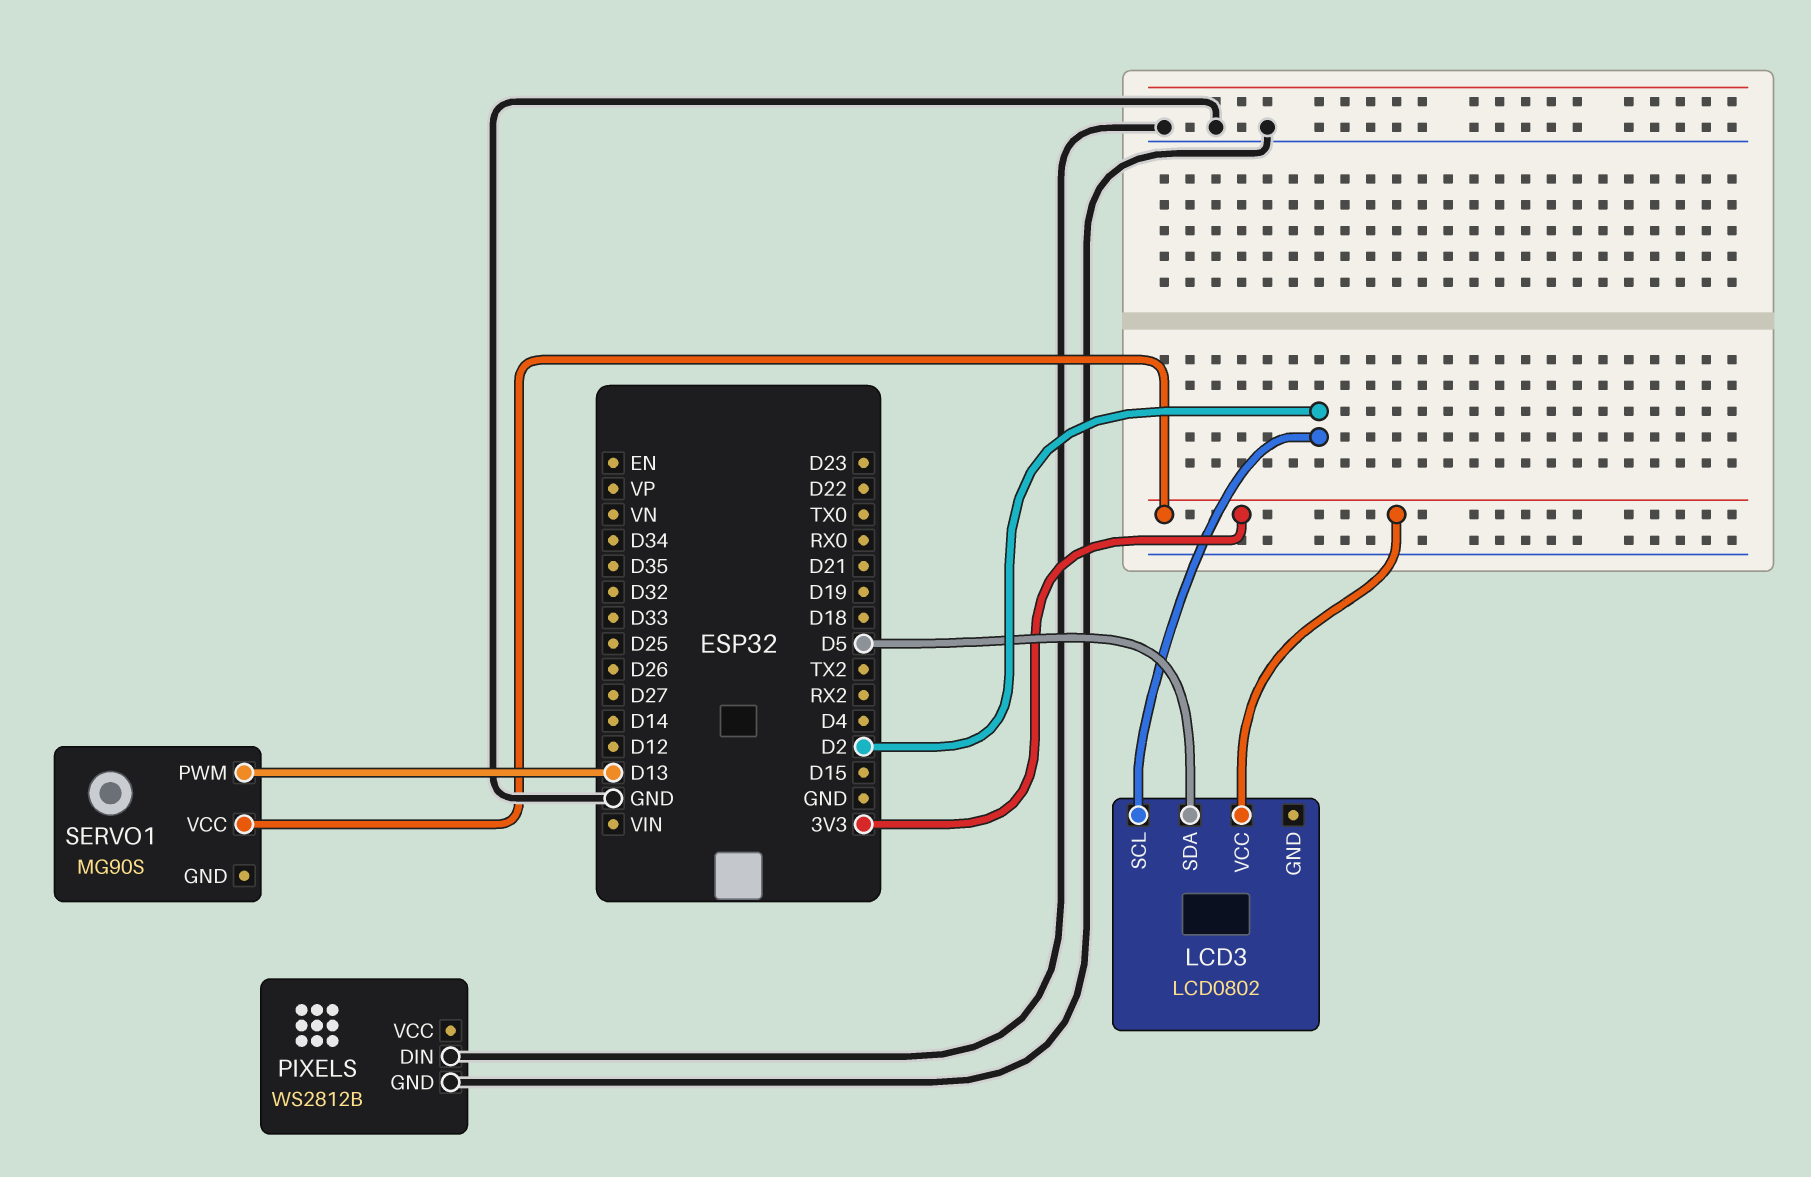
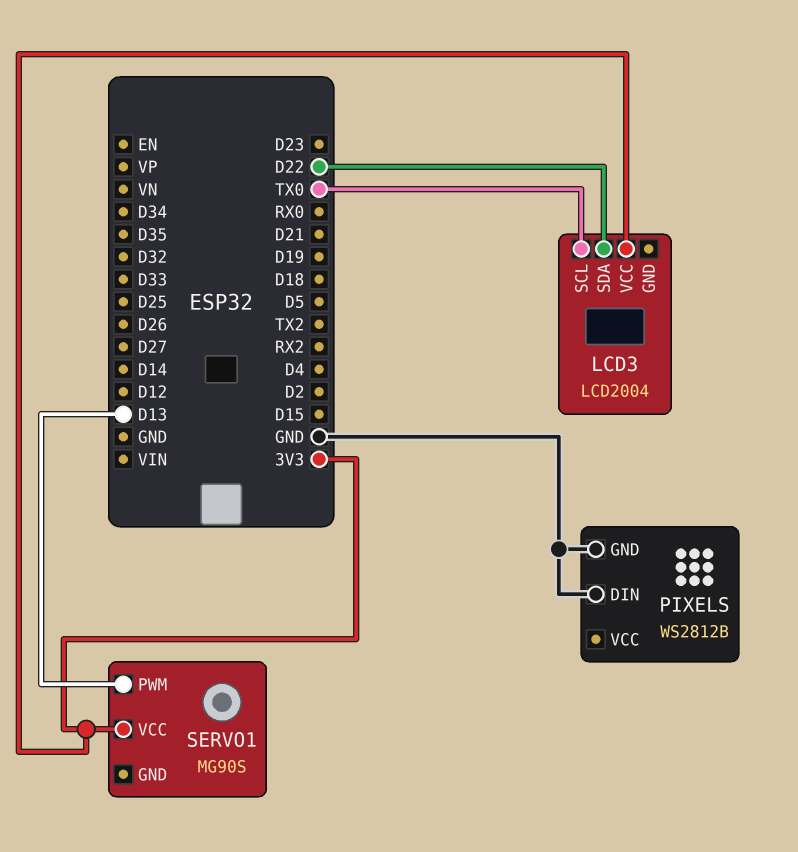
LCD3: LCD0802 -> LCD2004
LCD3 pin SCL: D2 -> TX0
LCD3 pin SDA: D5 -> D22

